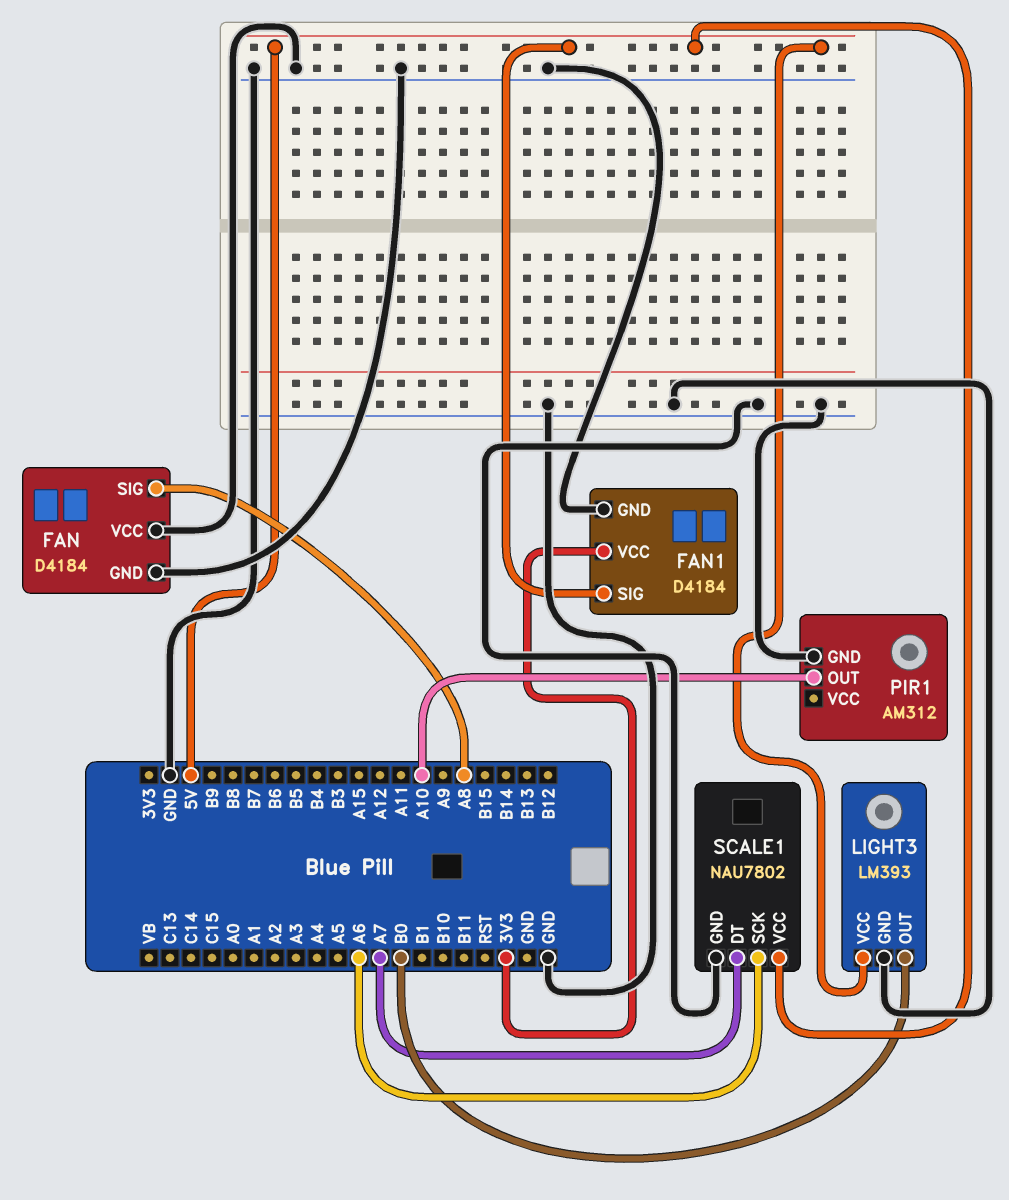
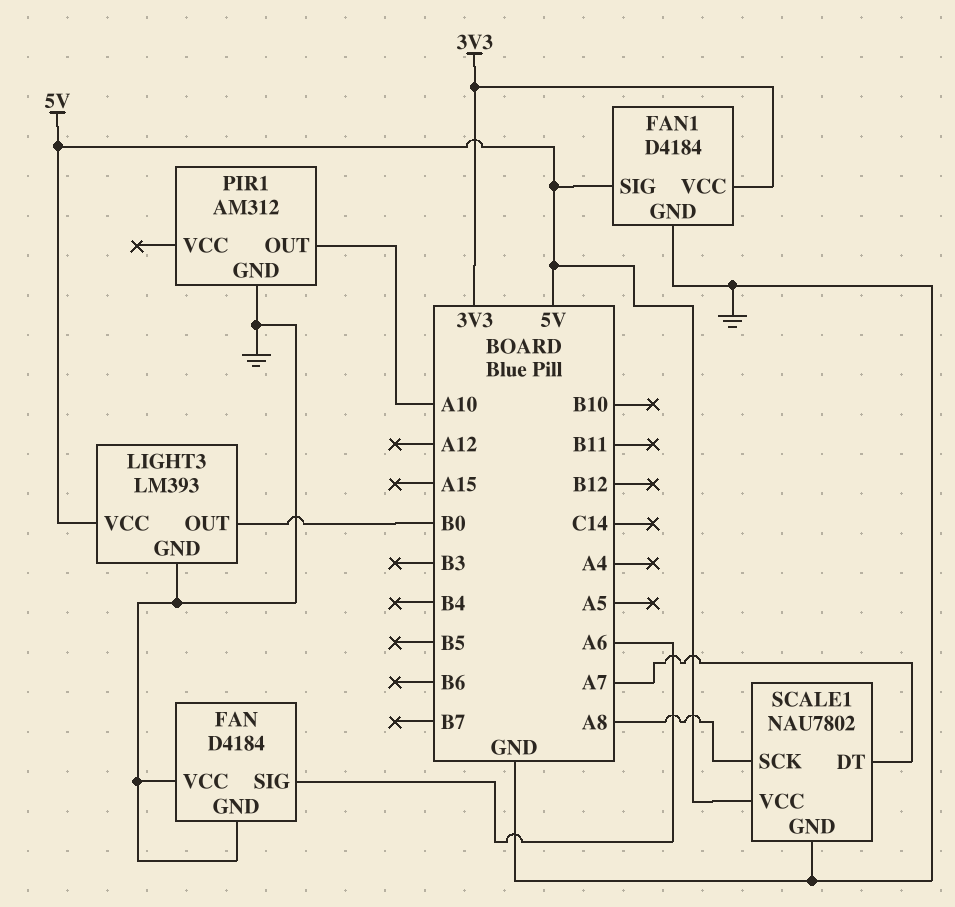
FAN pin SIG: A8 -> A6
SCALE1 pin SCK: A6 -> A8

